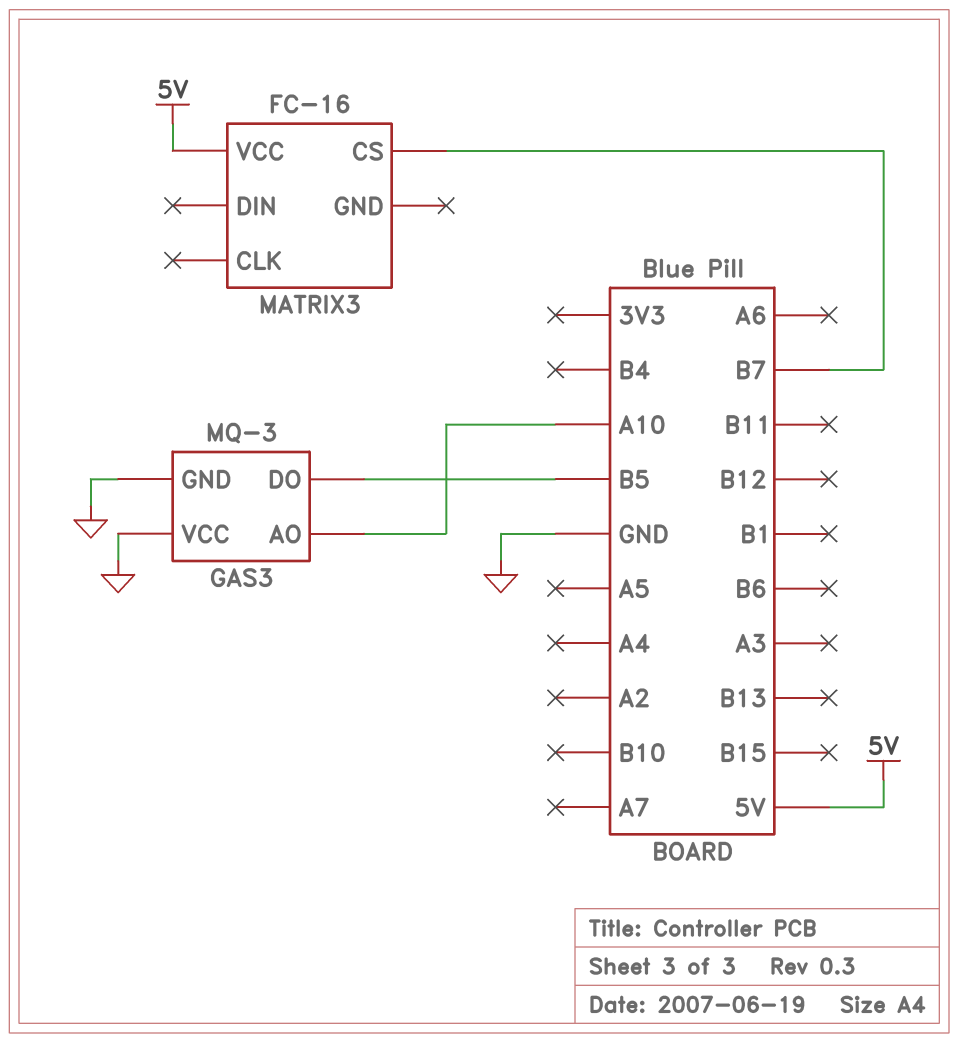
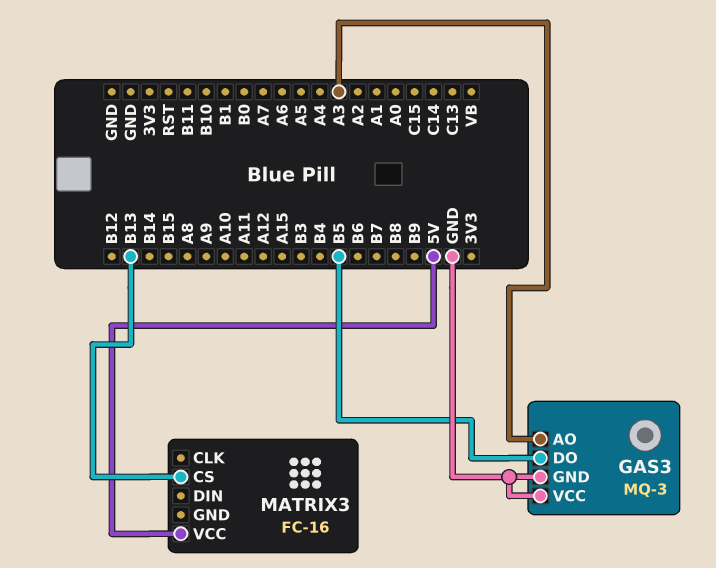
GAS3 pin AO: A10 -> A3
MATRIX3 pin CS: B7 -> B13

